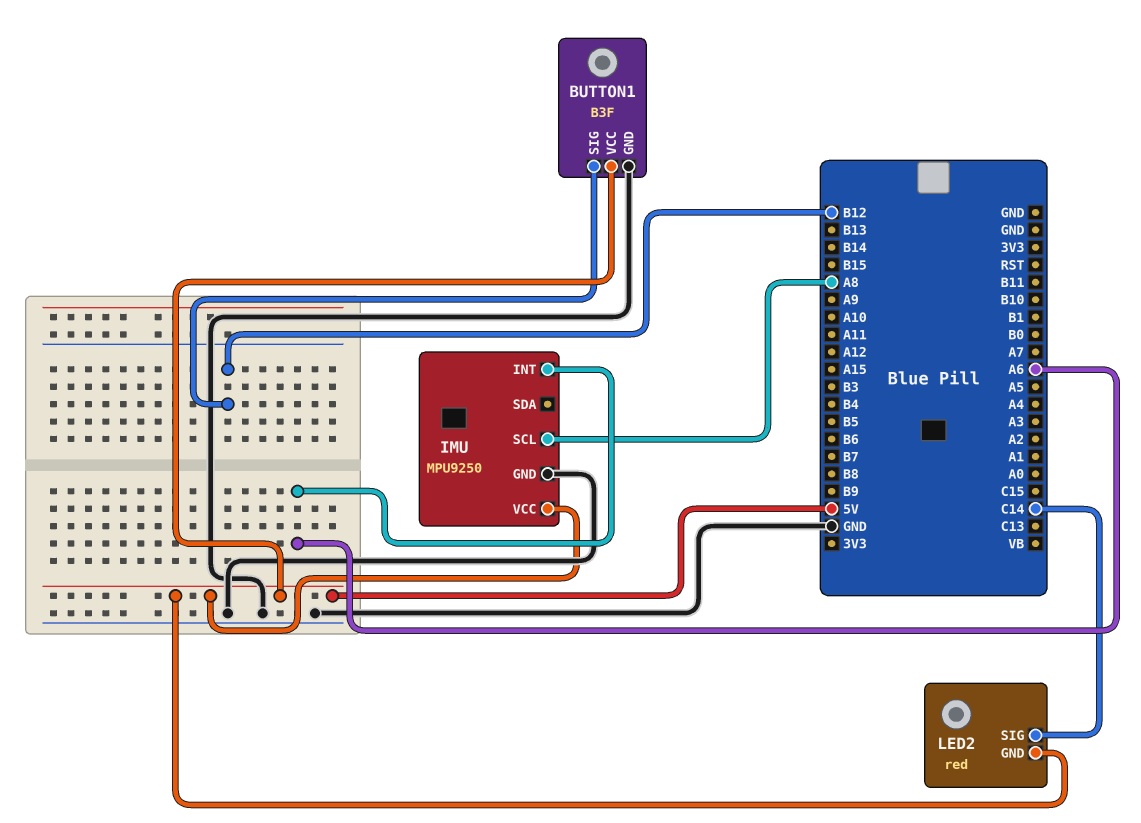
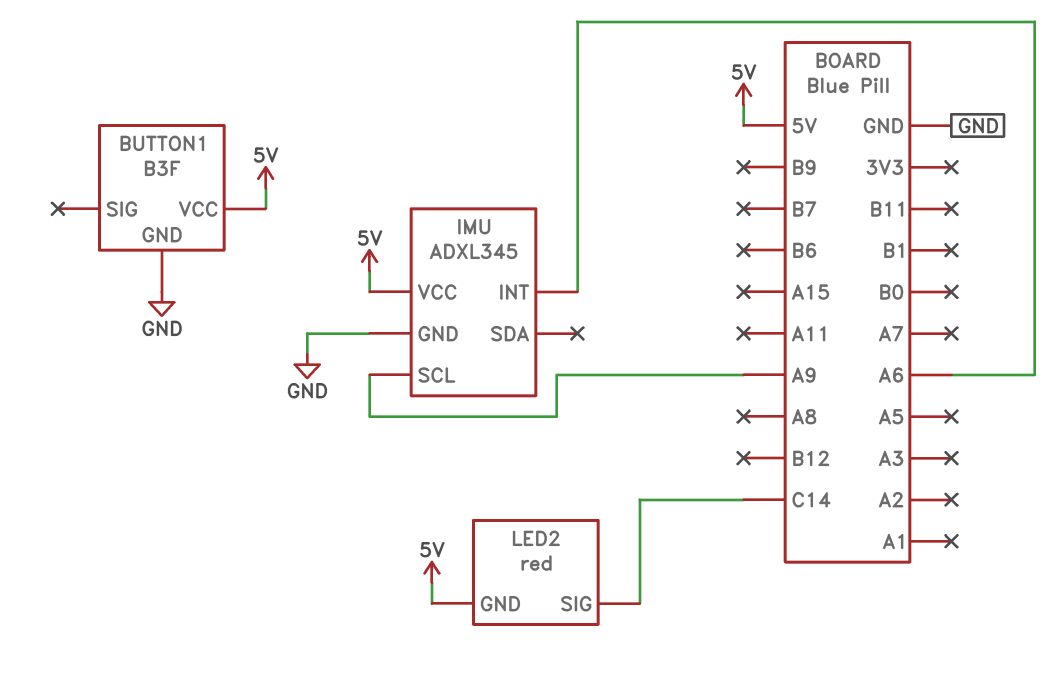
BUTTON1 pin SIG: B12 -> none
IMU: MPU9250 -> ADXL345
IMU pin SCL: A8 -> A9

